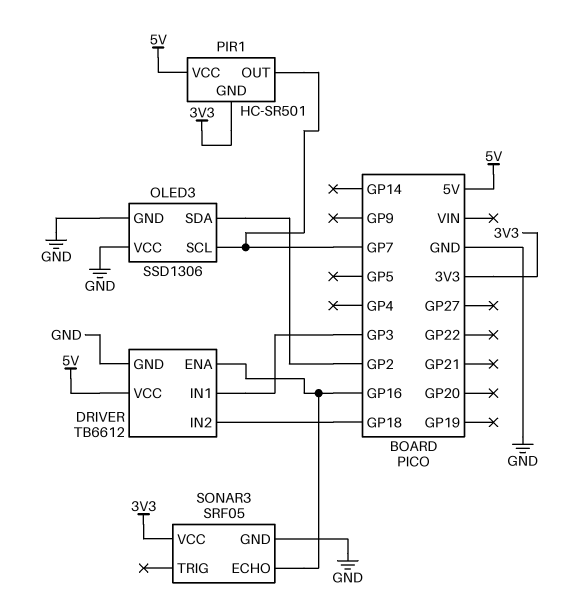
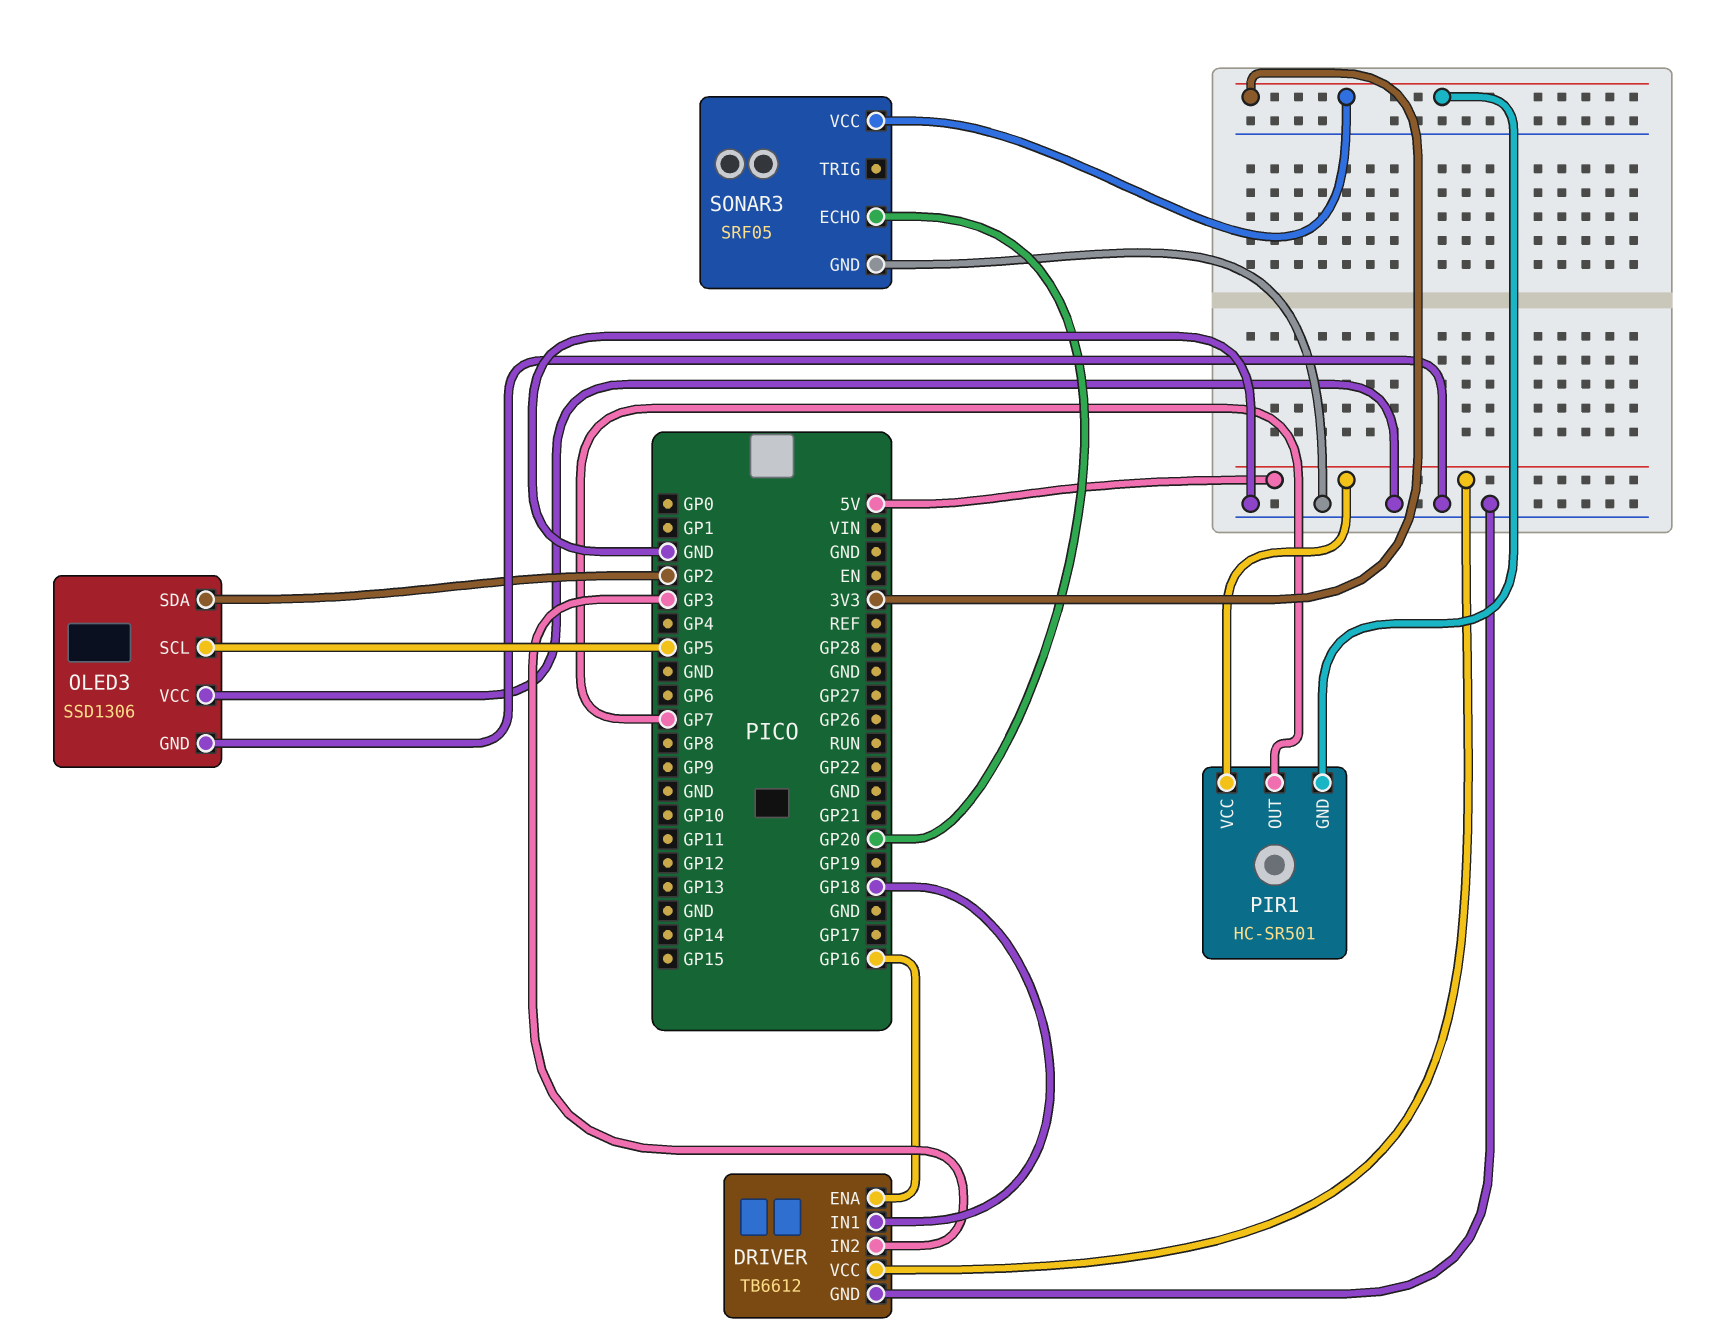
DRIVER pin IN1: GP3 -> GP18
DRIVER pin IN2: GP18 -> GP3
OLED3 pin SCL: GP7 -> GP5
SONAR3 pin ECHO: GP16 -> GP20

